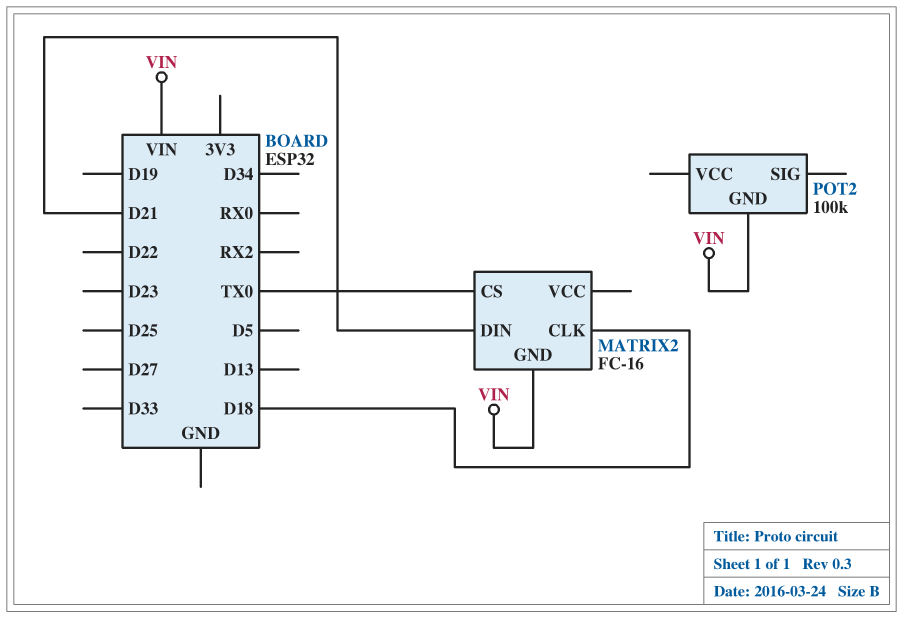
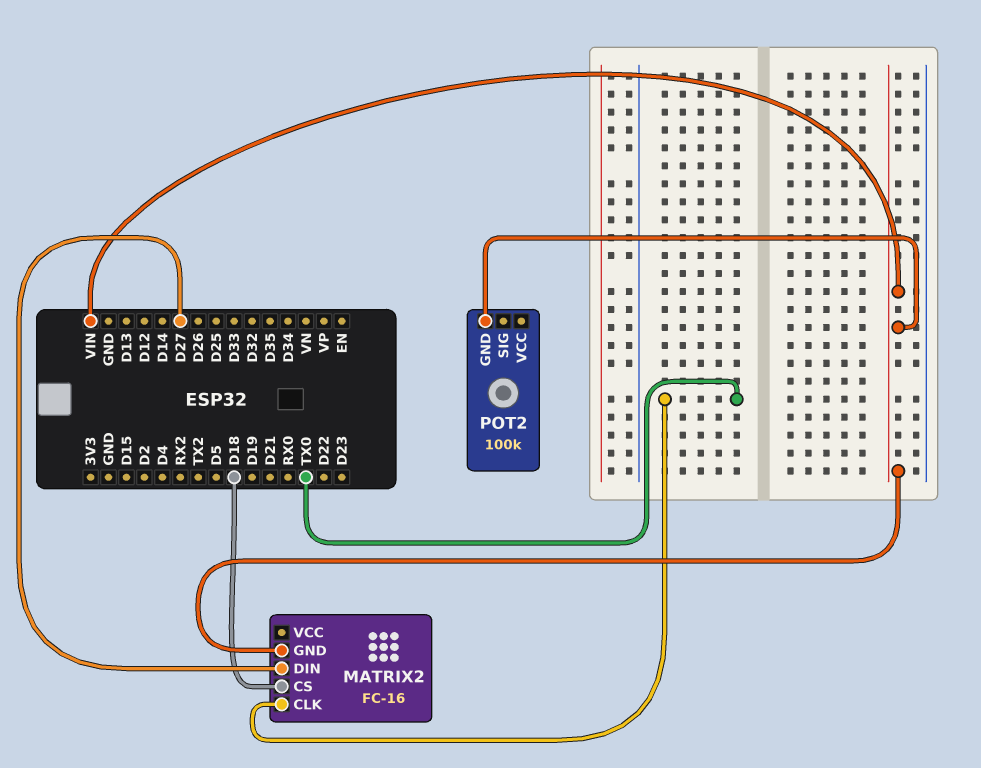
MATRIX2 pin CLK: D18 -> TX0
MATRIX2 pin CS: TX0 -> D18
MATRIX2 pin DIN: D21 -> D27

